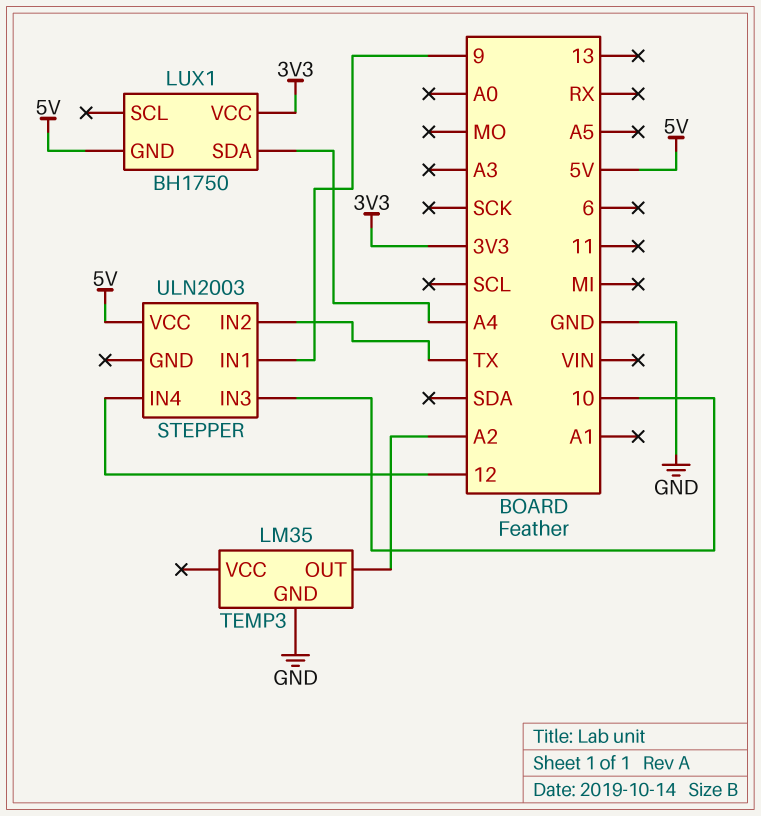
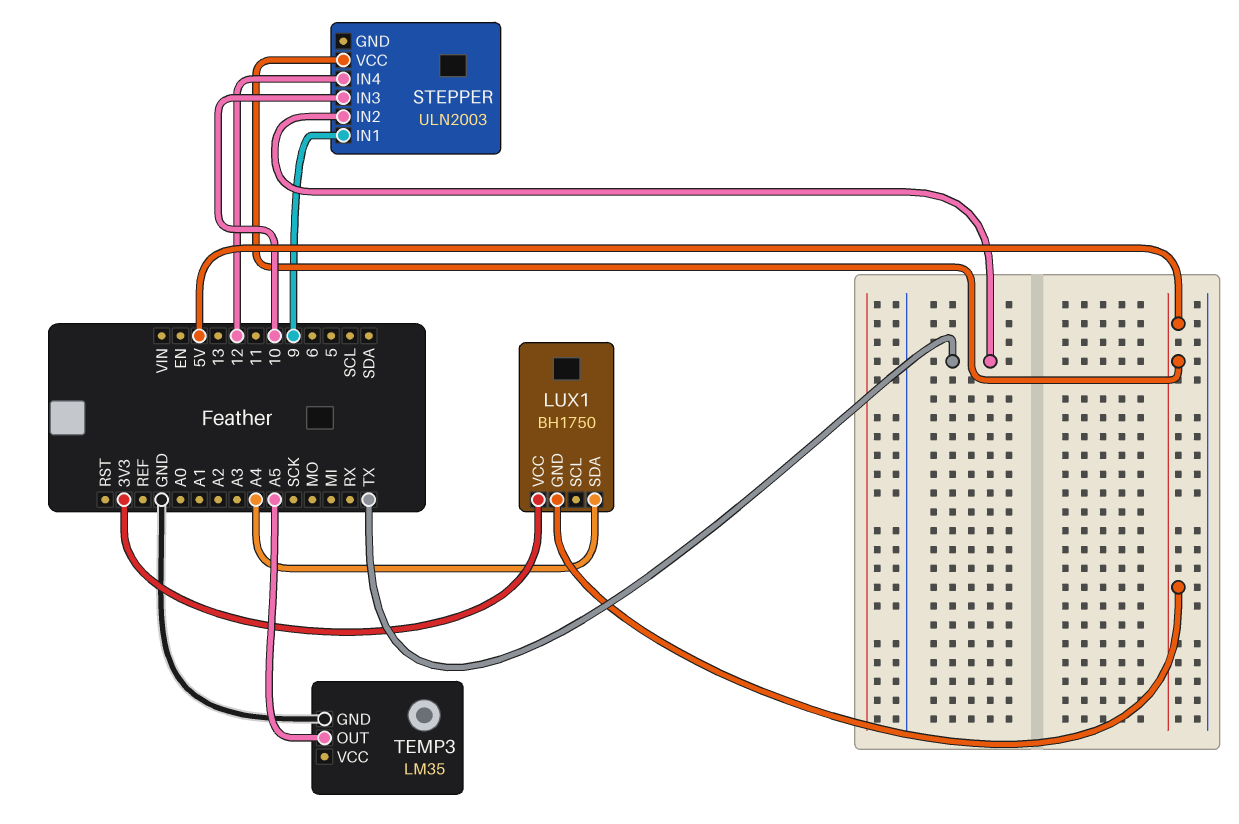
TEMP3 pin OUT: A2 -> A5

